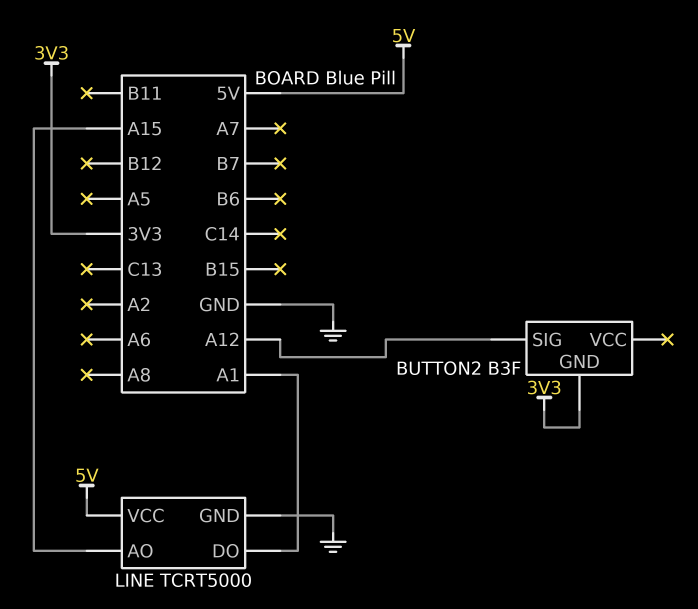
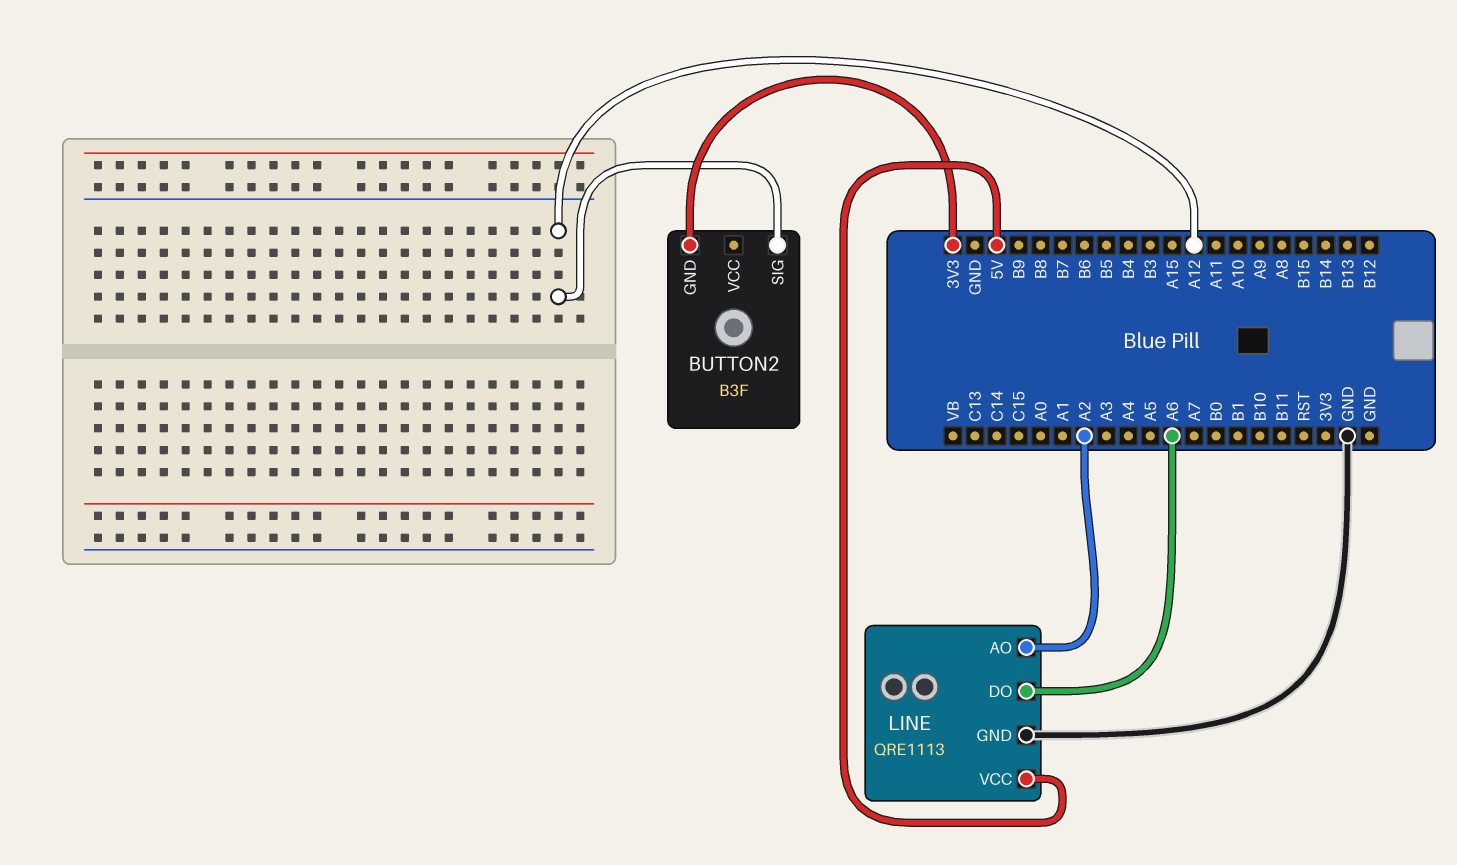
LINE: TCRT5000 -> QRE1113
LINE pin AO: A15 -> A2
LINE pin DO: A1 -> A6

